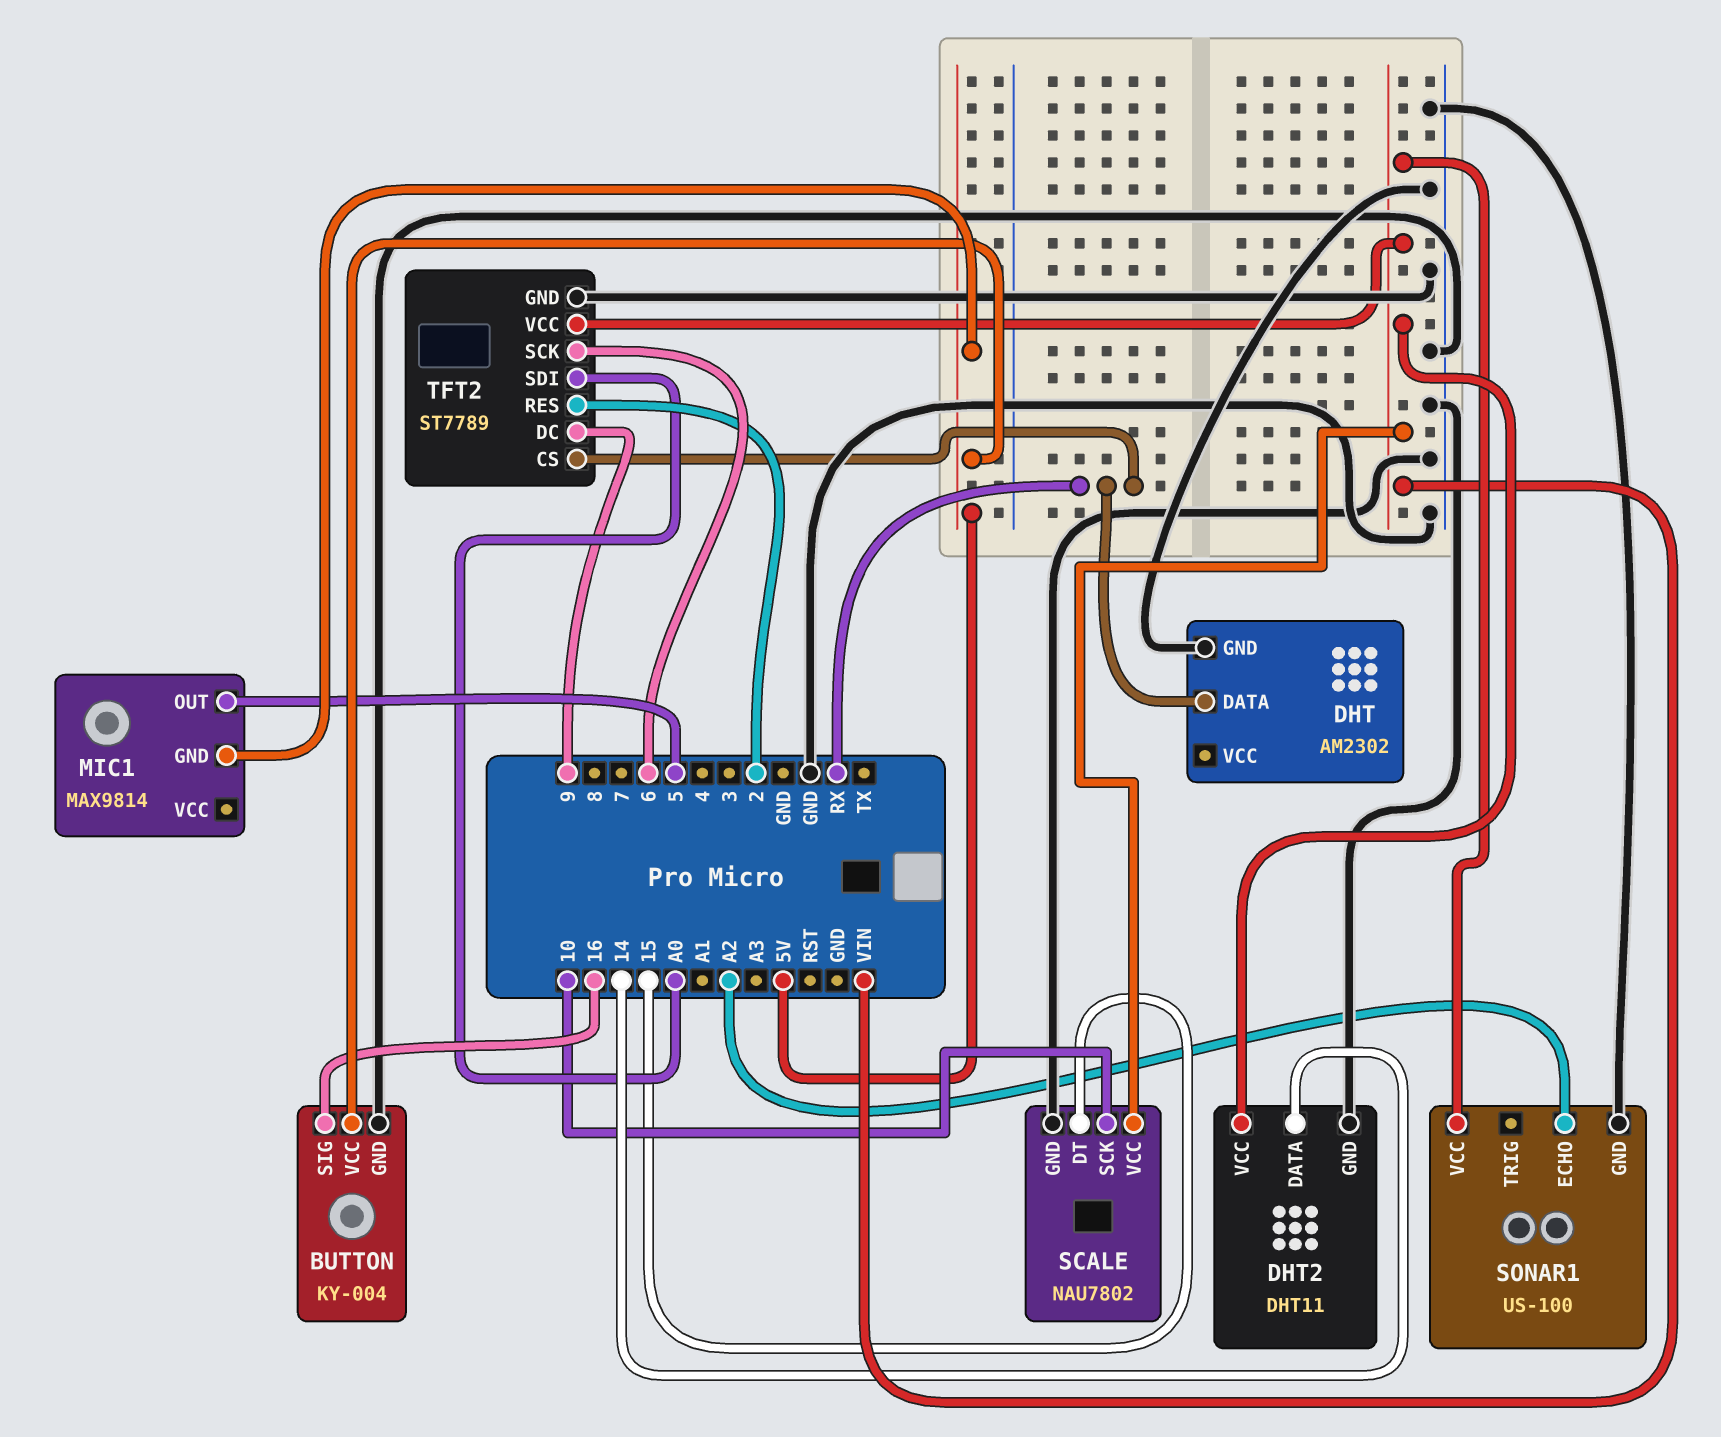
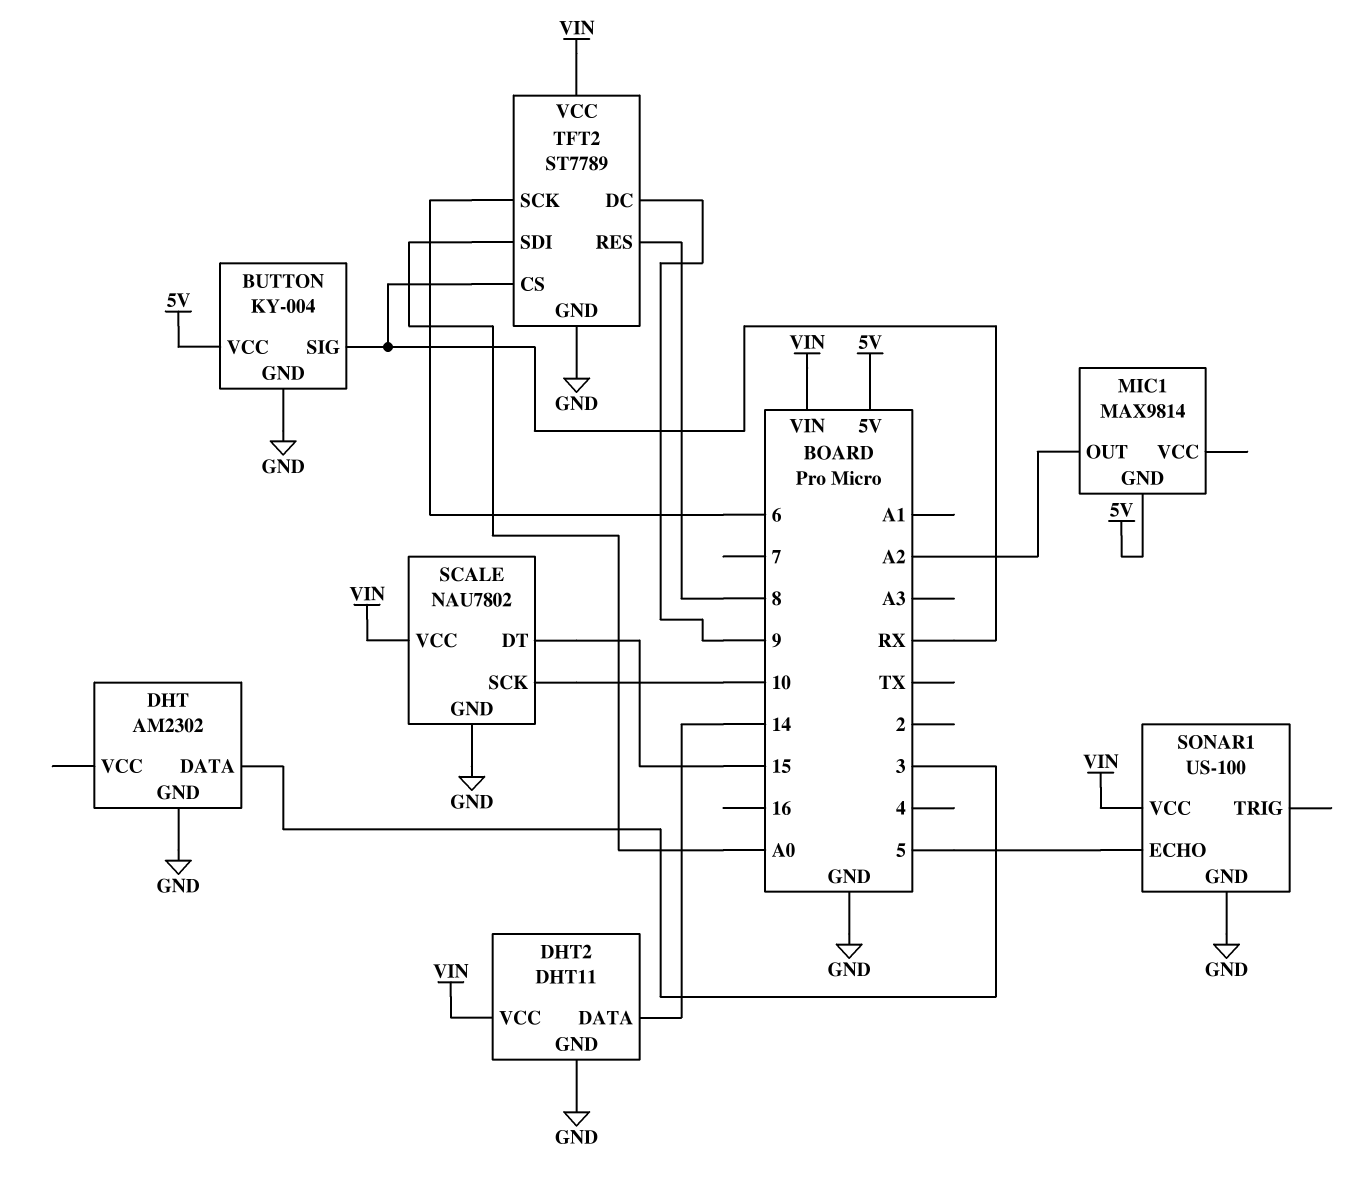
BUTTON pin SIG: 16 -> RX
DHT pin DATA: RX -> 3
MIC1 pin OUT: 5 -> A2
SONAR1 pin ECHO: A2 -> 5
TFT2 pin RES: 2 -> 8

